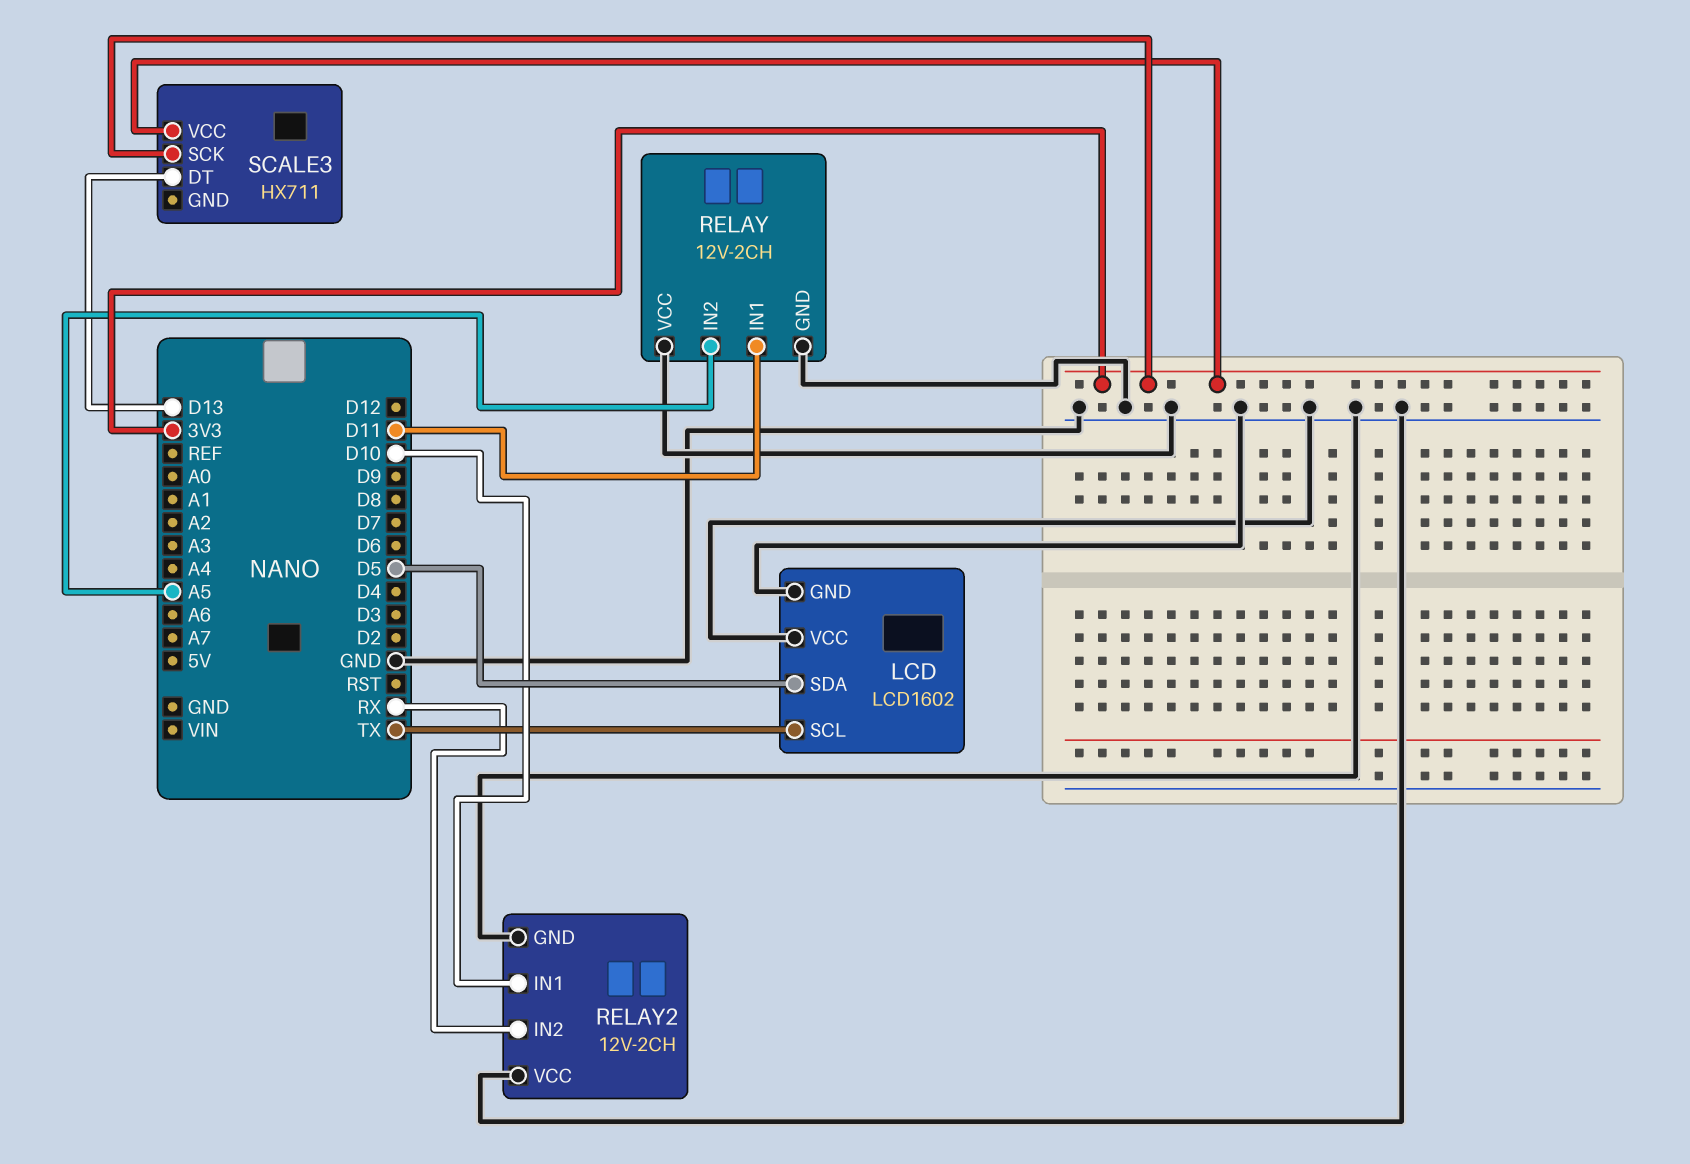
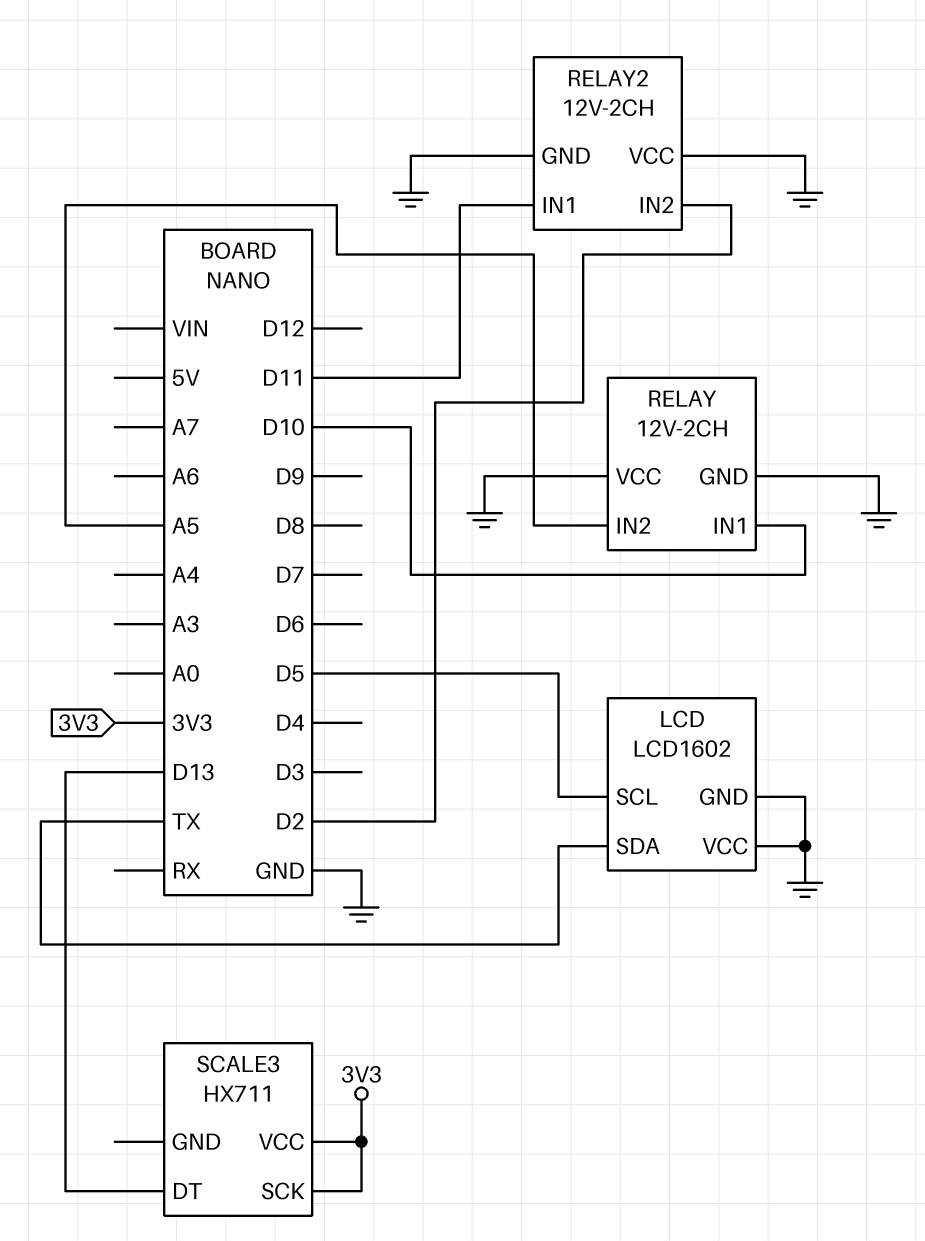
LCD pin SCL: TX -> D5
LCD pin SDA: D5 -> TX
RELAY pin IN1: D11 -> D10
RELAY2 pin IN1: D10 -> D11
RELAY2 pin IN2: RX -> D2

